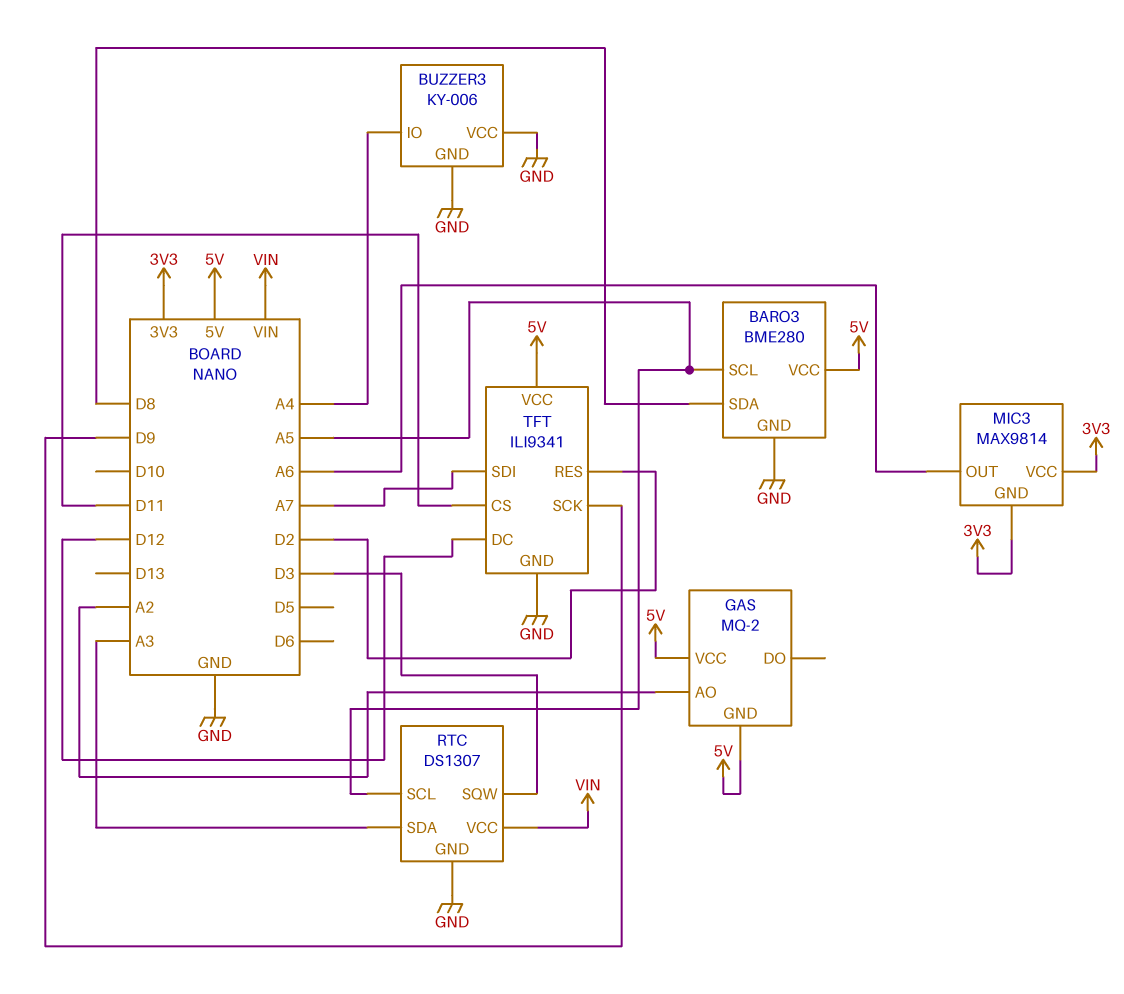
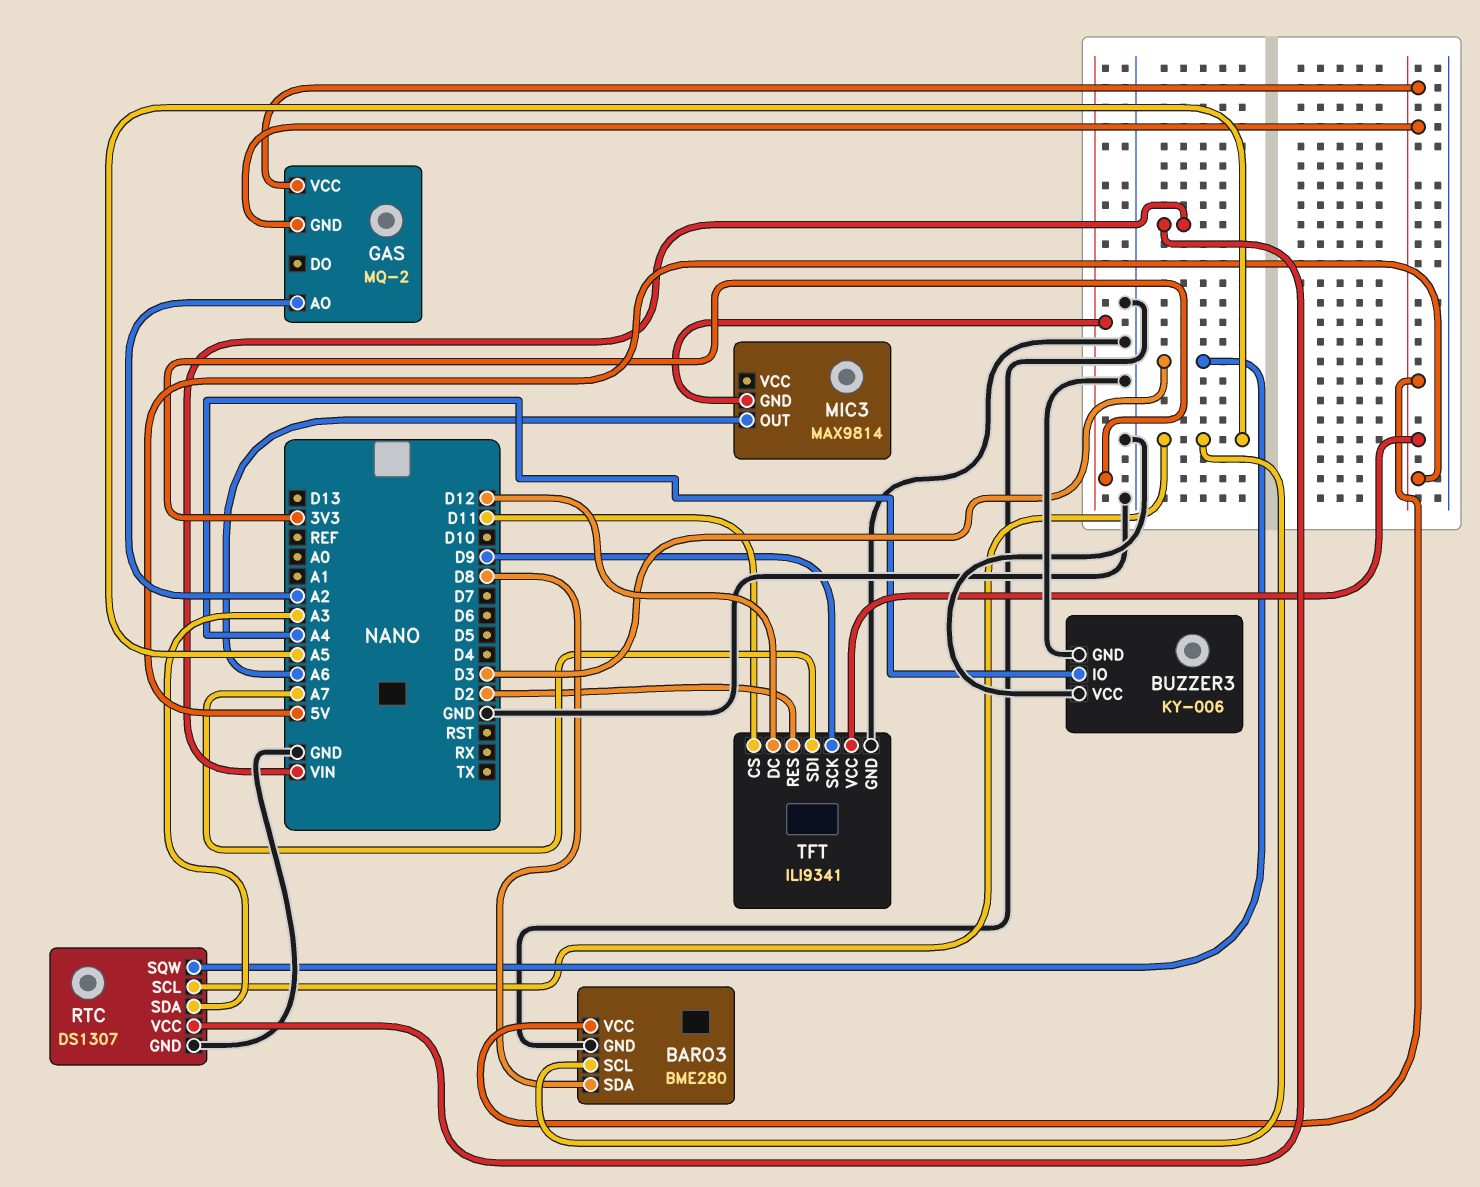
MIC3 pin VCC: 3V3 -> none

